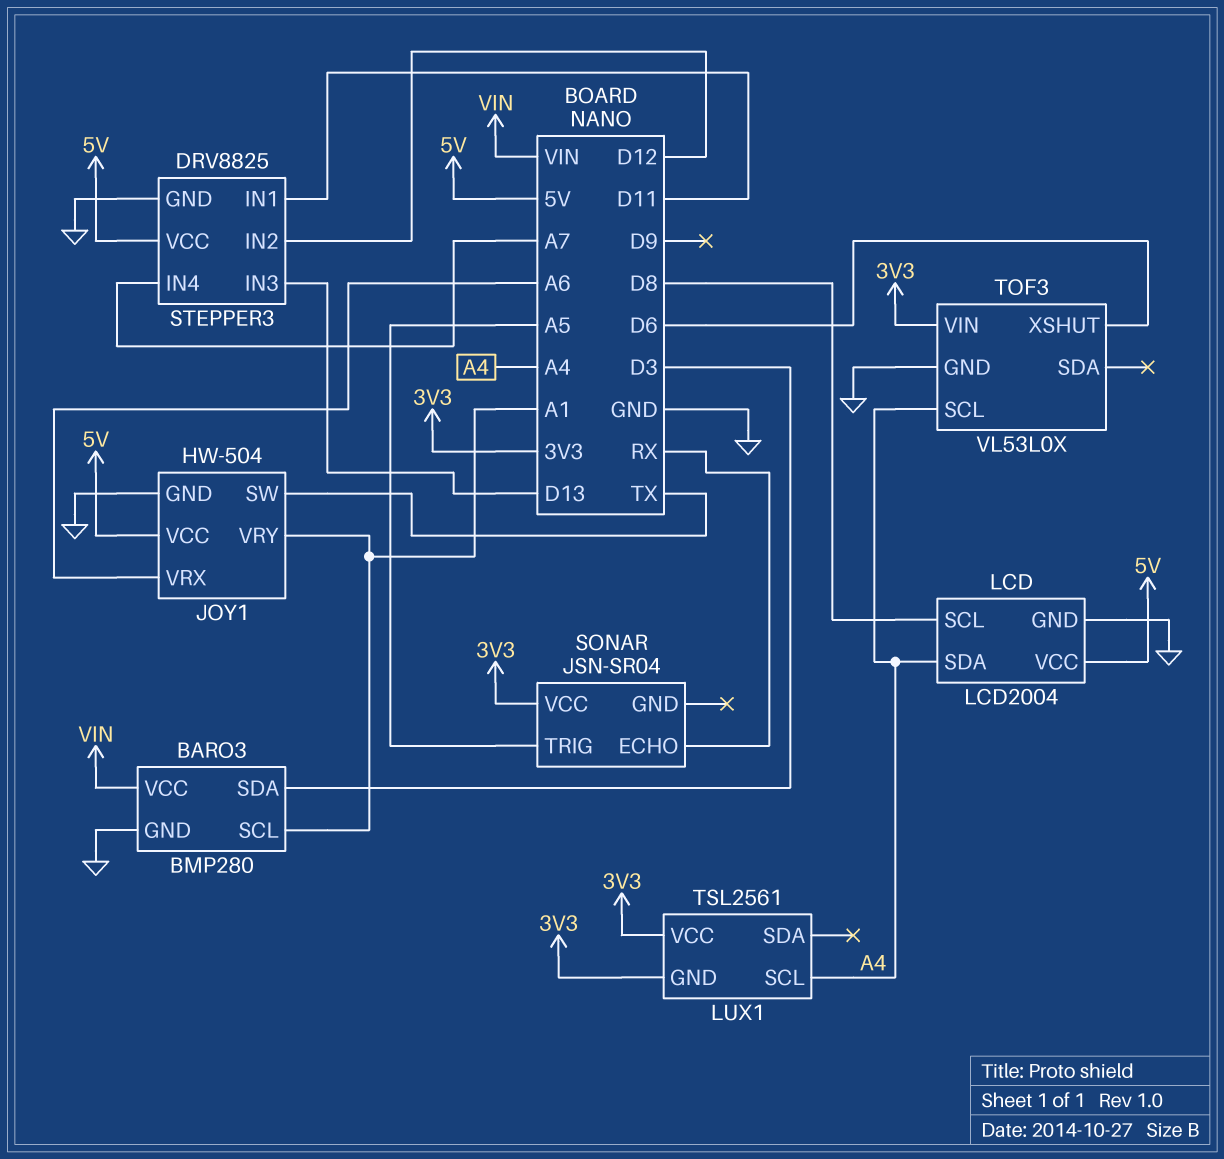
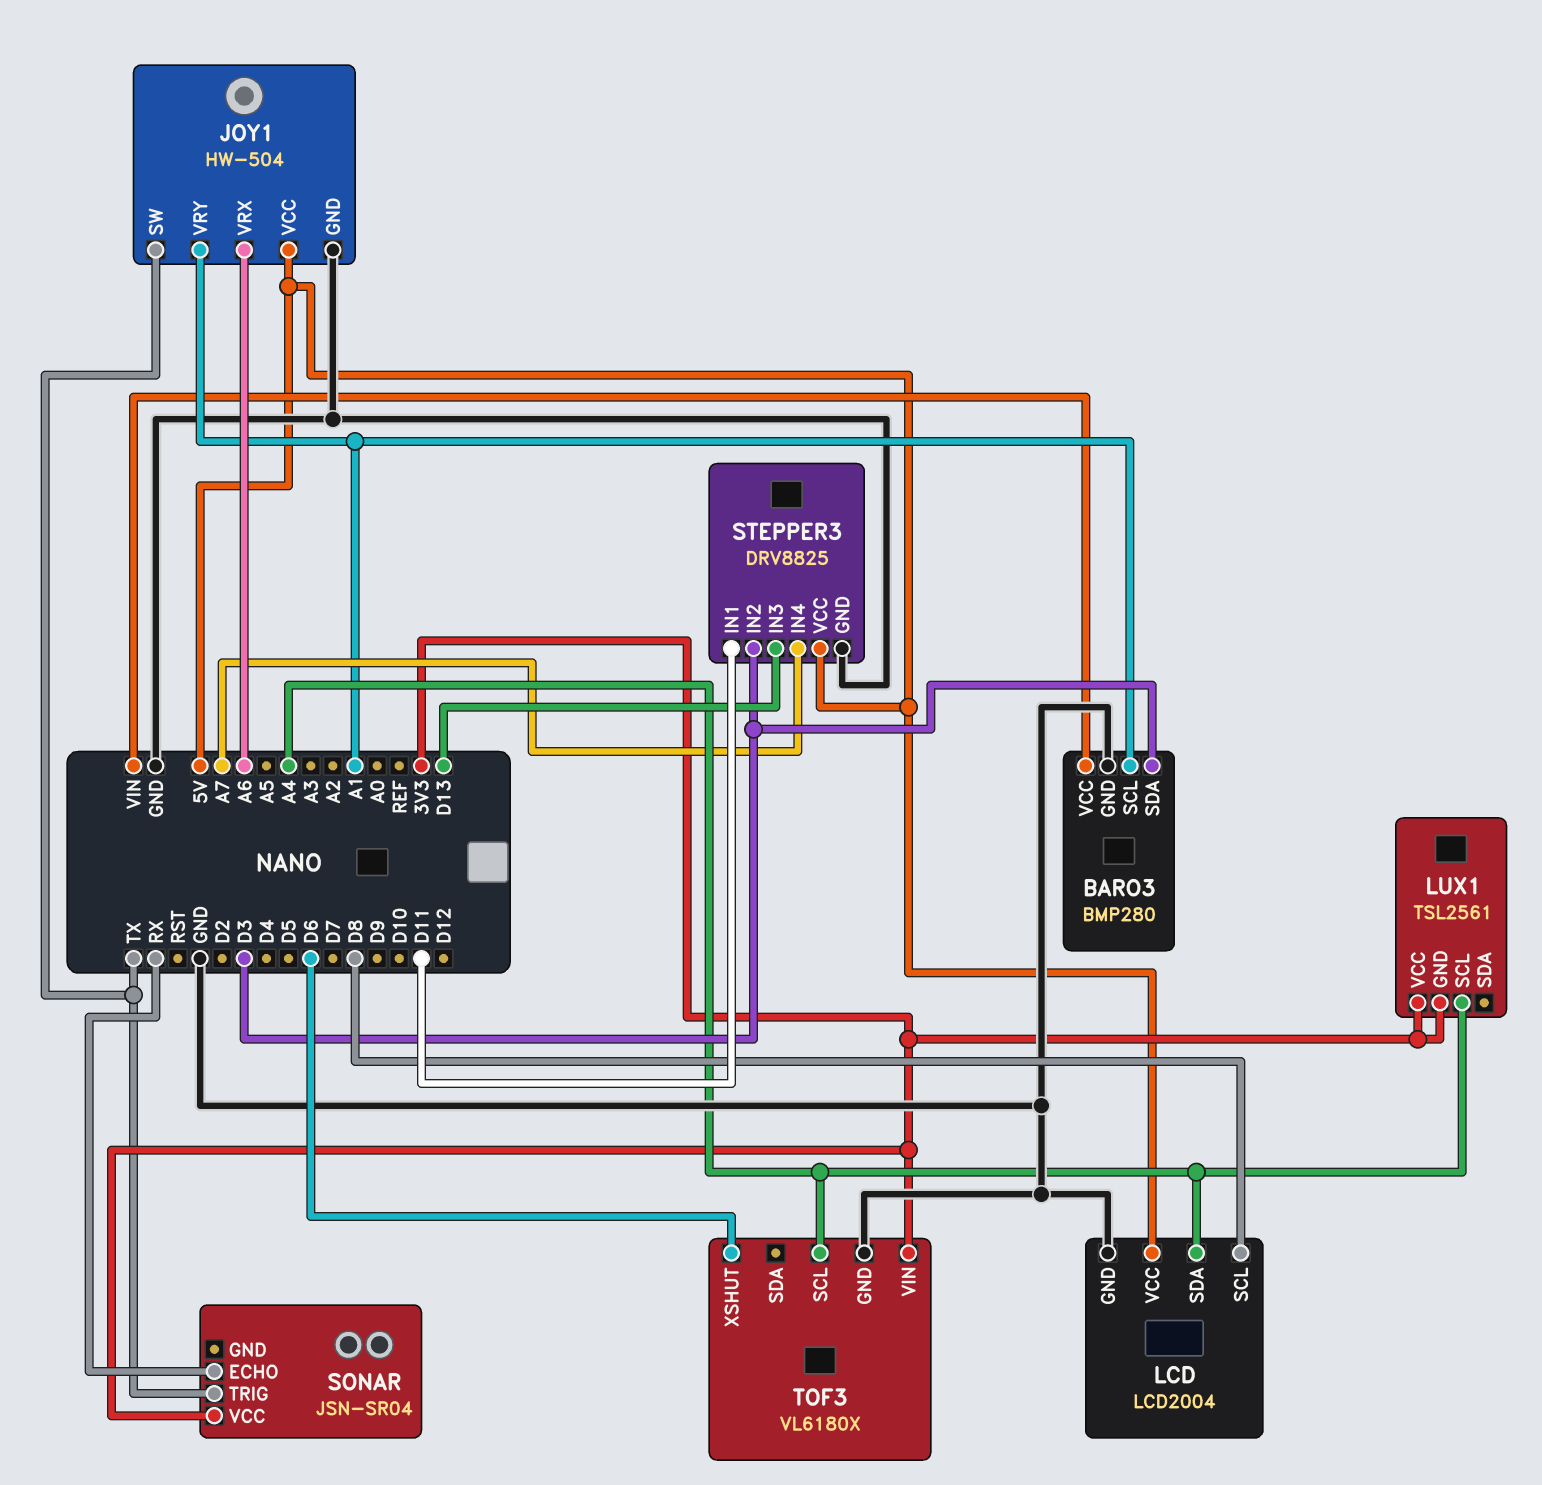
SONAR pin TRIG: A5 -> TX
STEPPER3 pin IN2: D12 -> D3
TOF3: VL53L0X -> VL6180X

